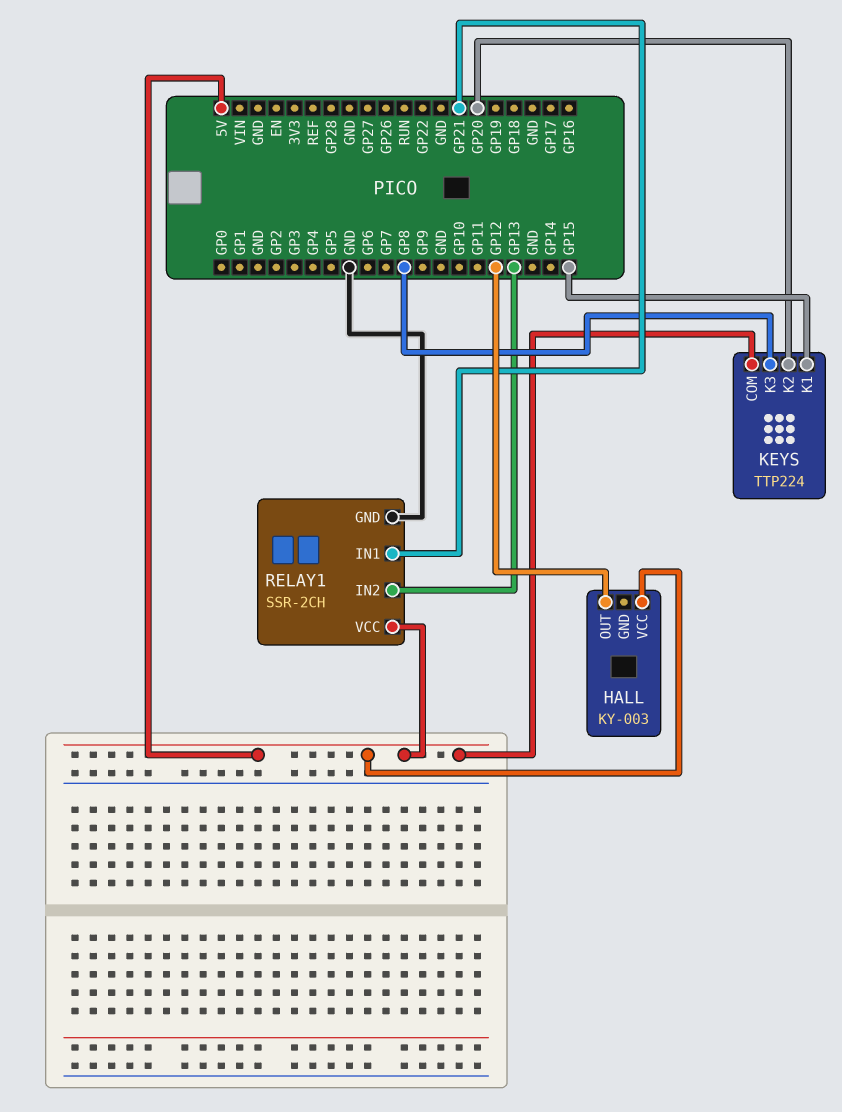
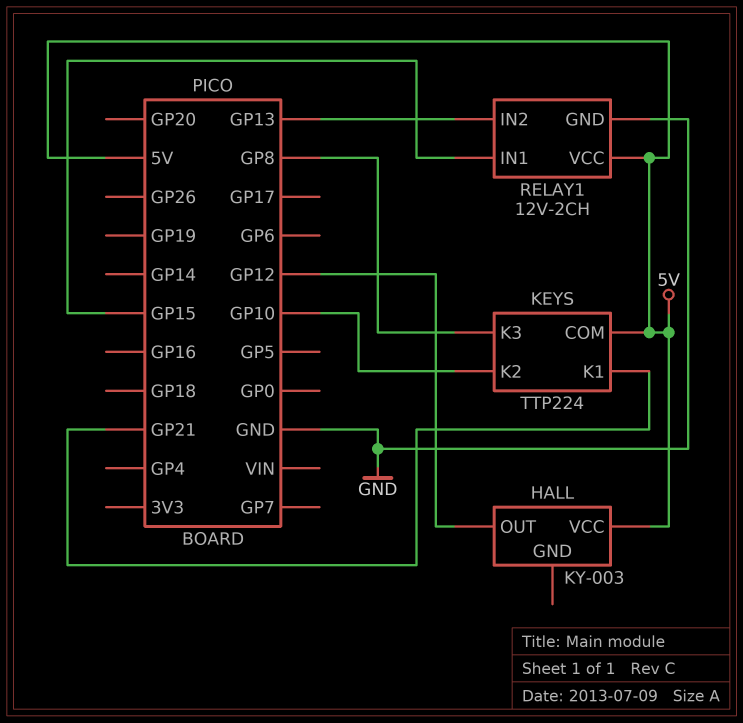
KEYS pin K1: GP15 -> GP21
KEYS pin K2: GP20 -> GP10
RELAY1: SSR-2CH -> 12V-2CH
RELAY1 pin IN1: GP21 -> GP15

